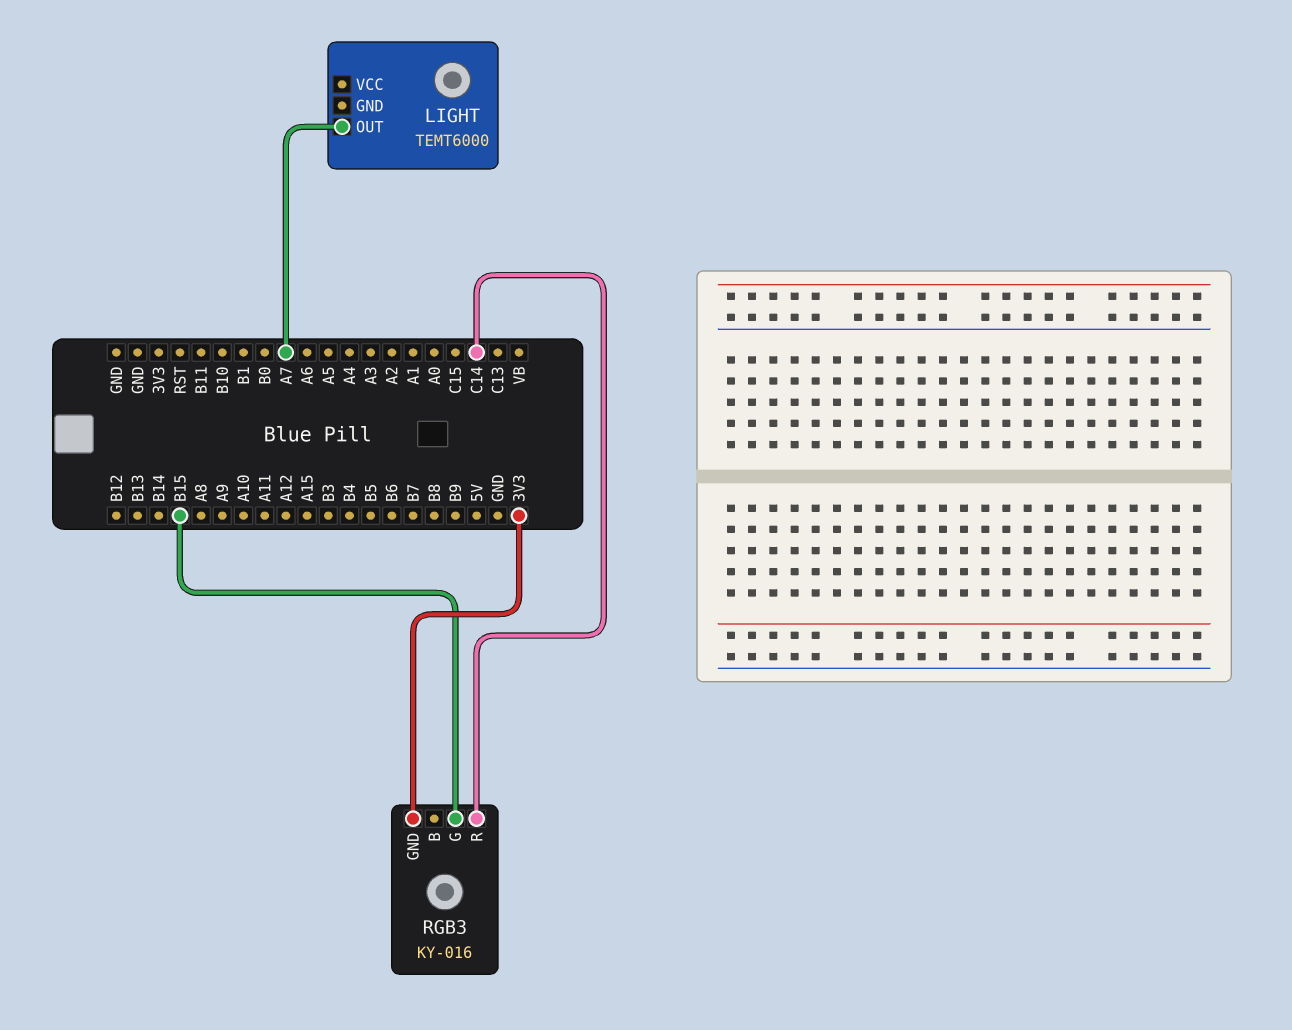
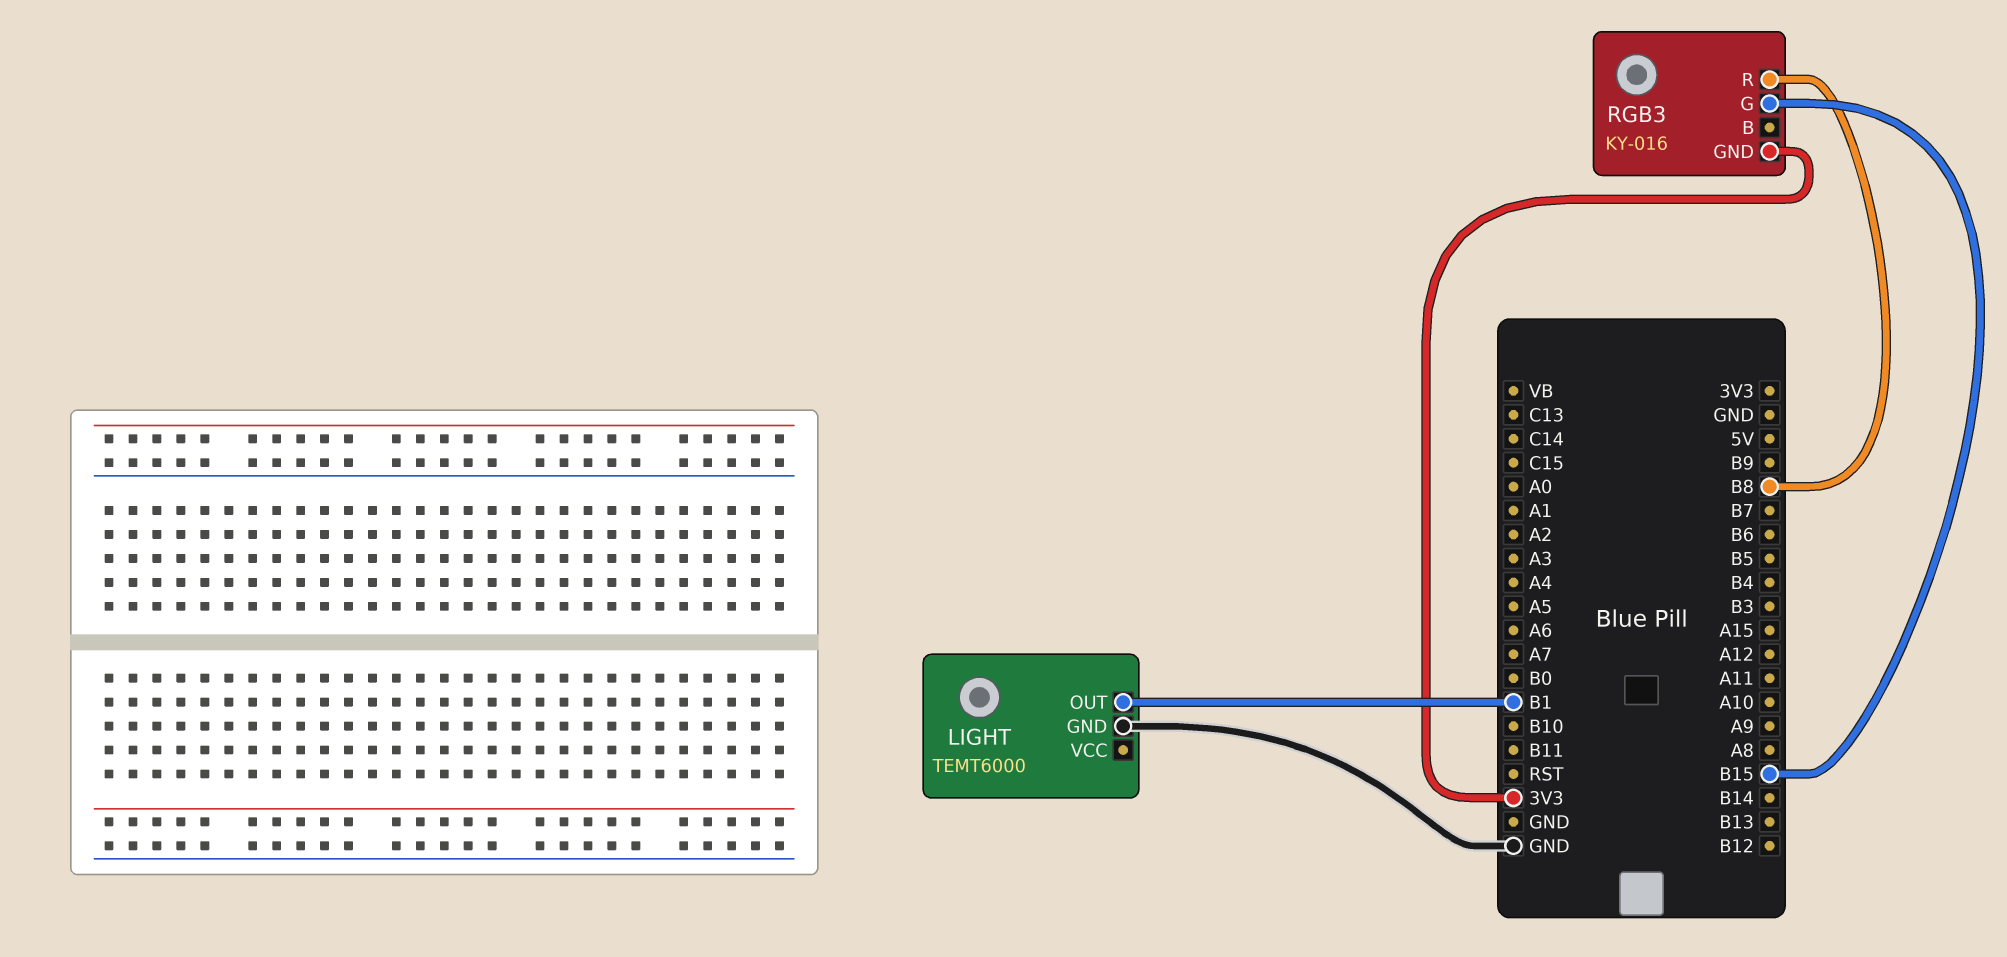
LIGHT pin GND: none -> GND
LIGHT pin OUT: A7 -> B1
RGB3 pin R: C14 -> B8

